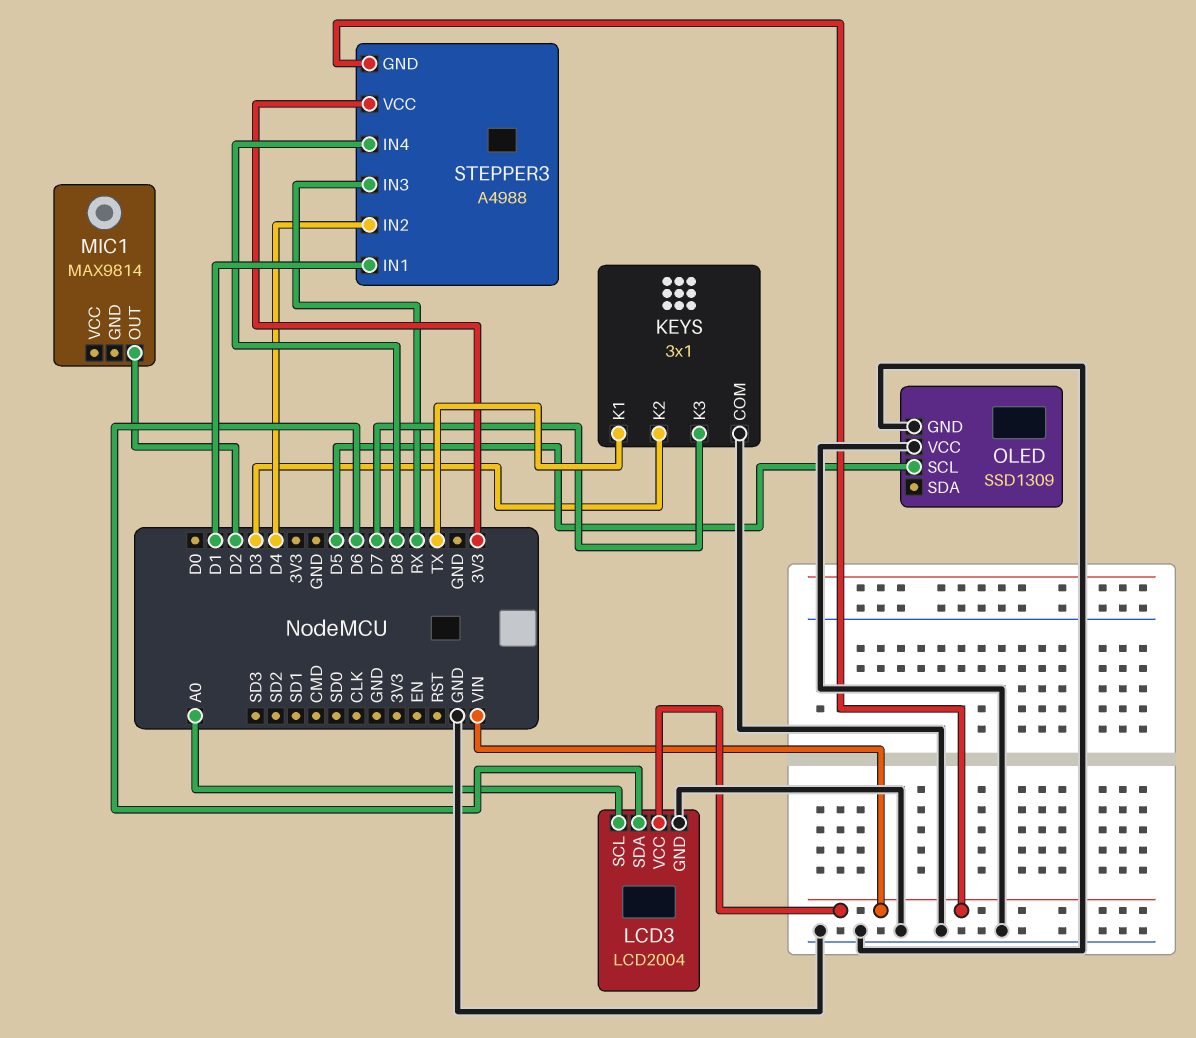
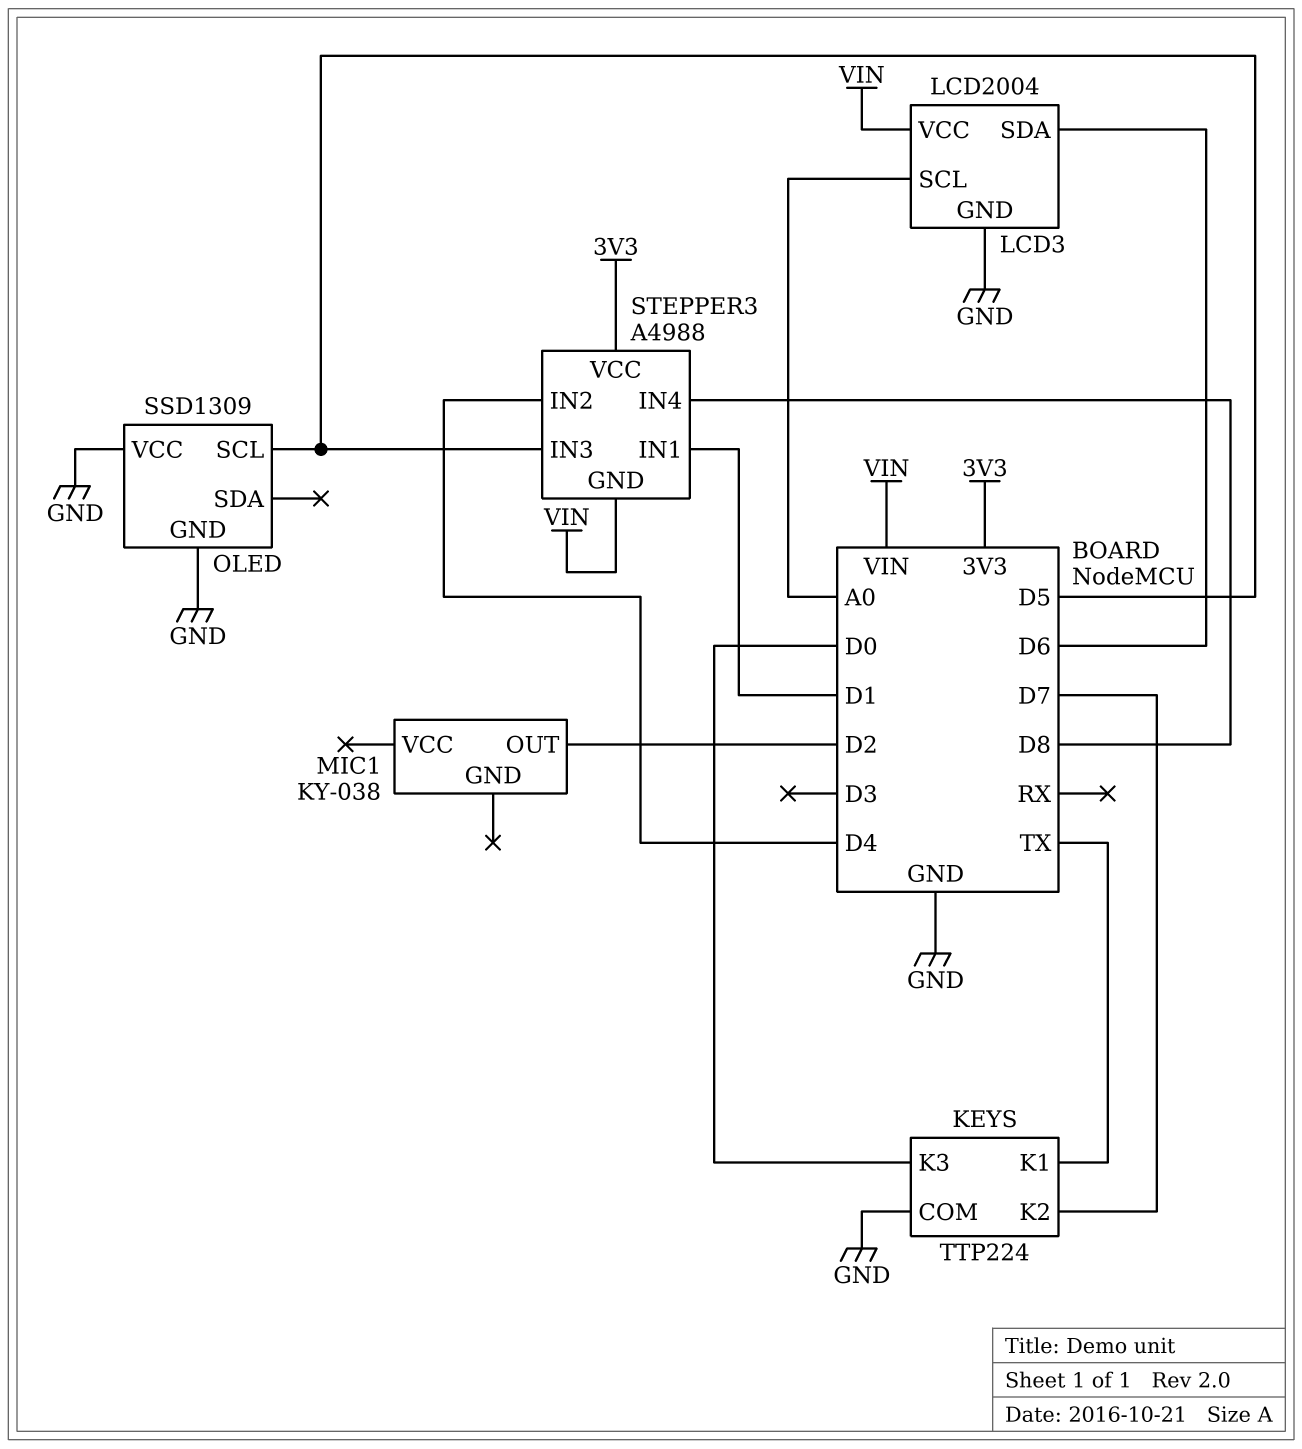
KEYS: 3x1 -> TTP224
KEYS pin K2: D3 -> D7
KEYS pin K3: D7 -> D0
MIC1: MAX9814 -> KY-038
STEPPER3 pin IN3: RX -> D5

